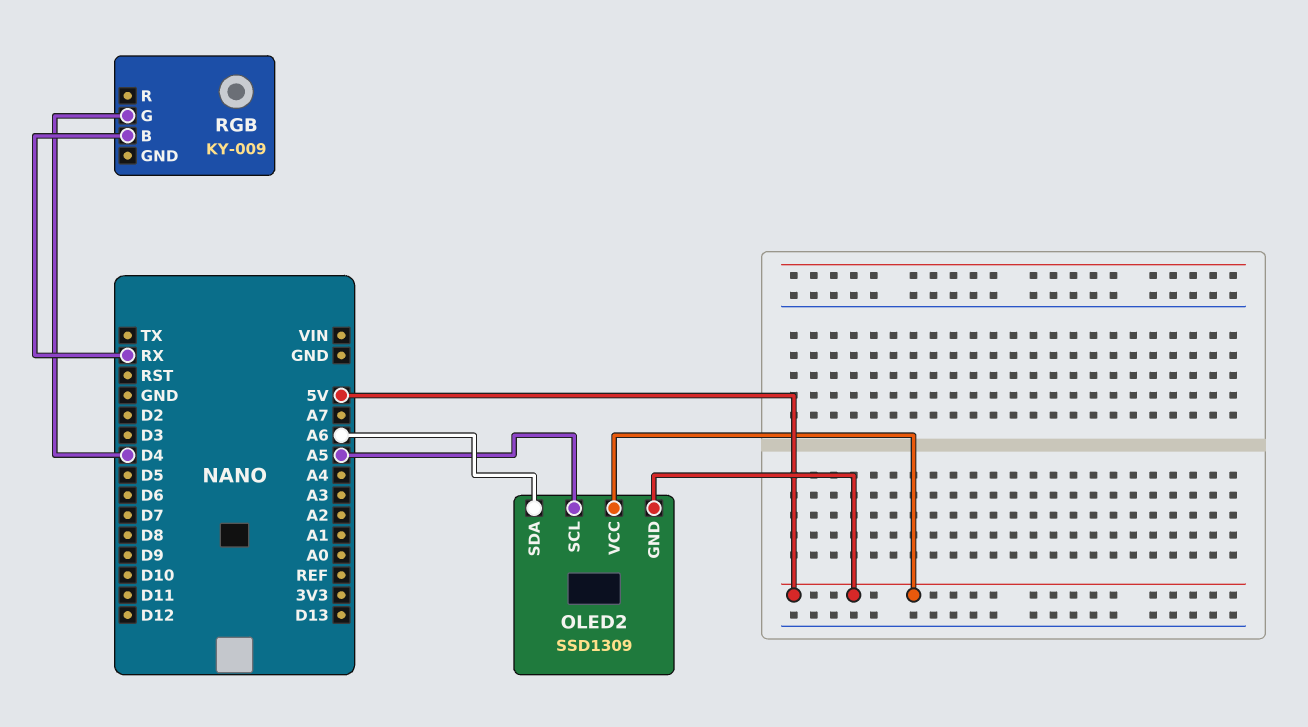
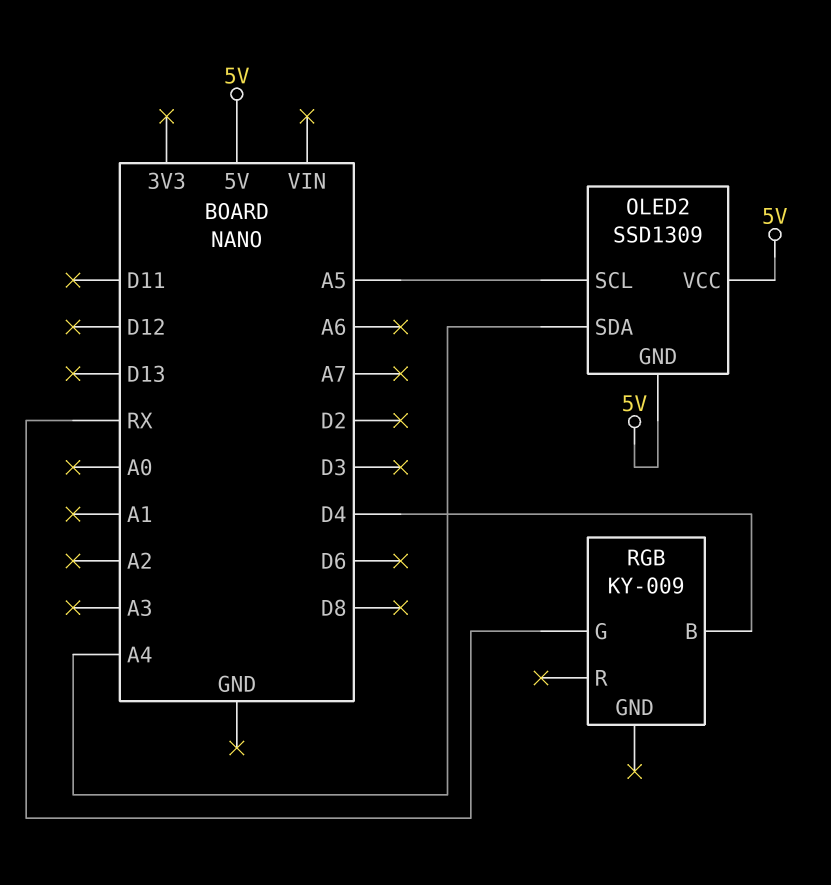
OLED2 pin SDA: A6 -> A4
RGB pin B: RX -> D4
RGB pin G: D4 -> RX

